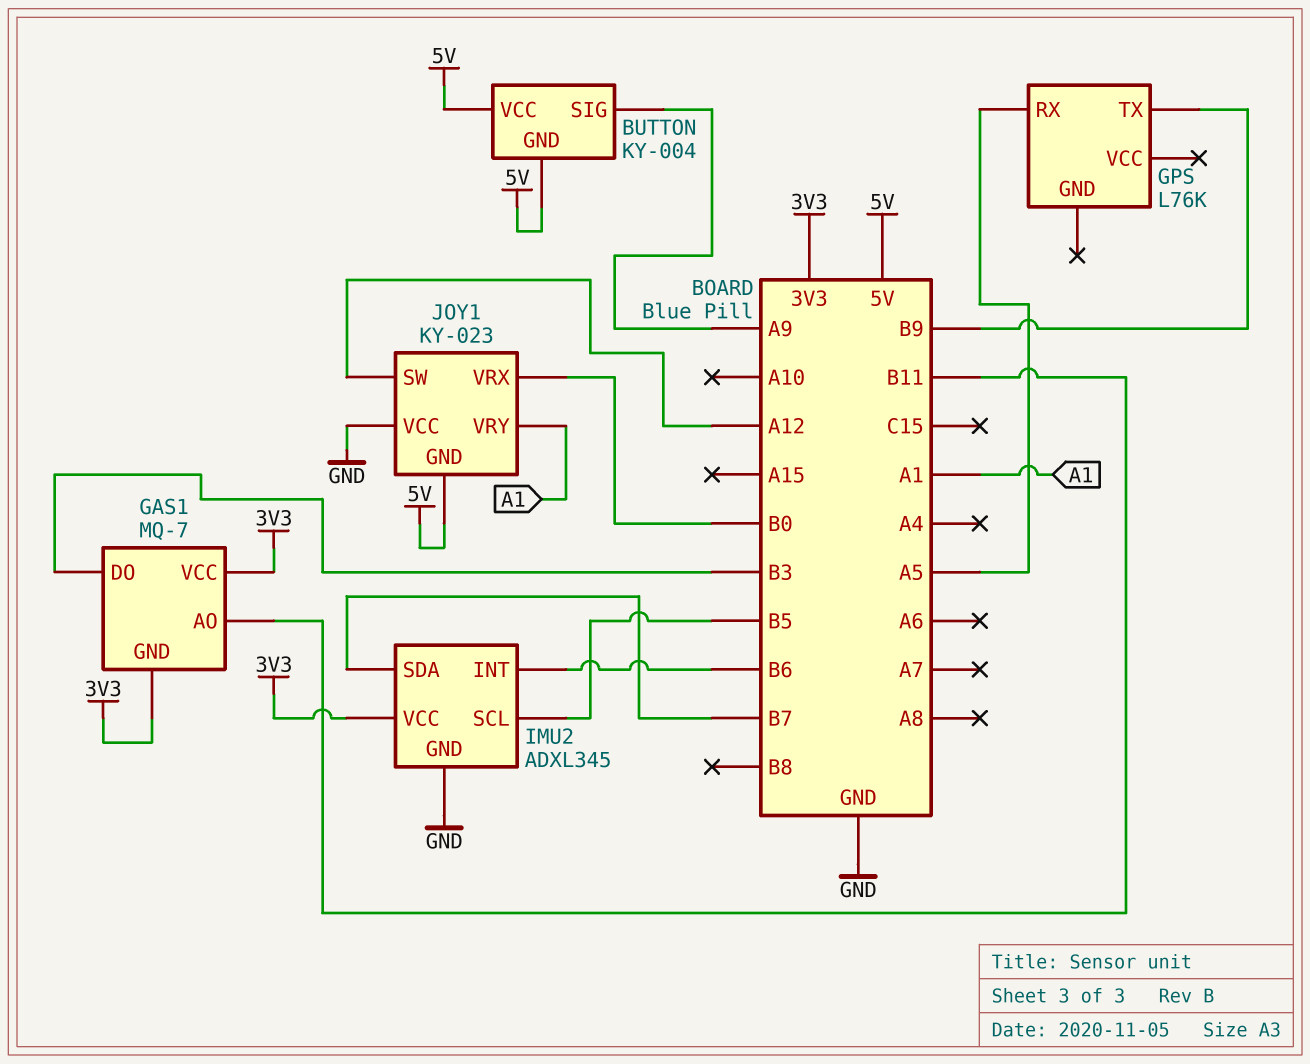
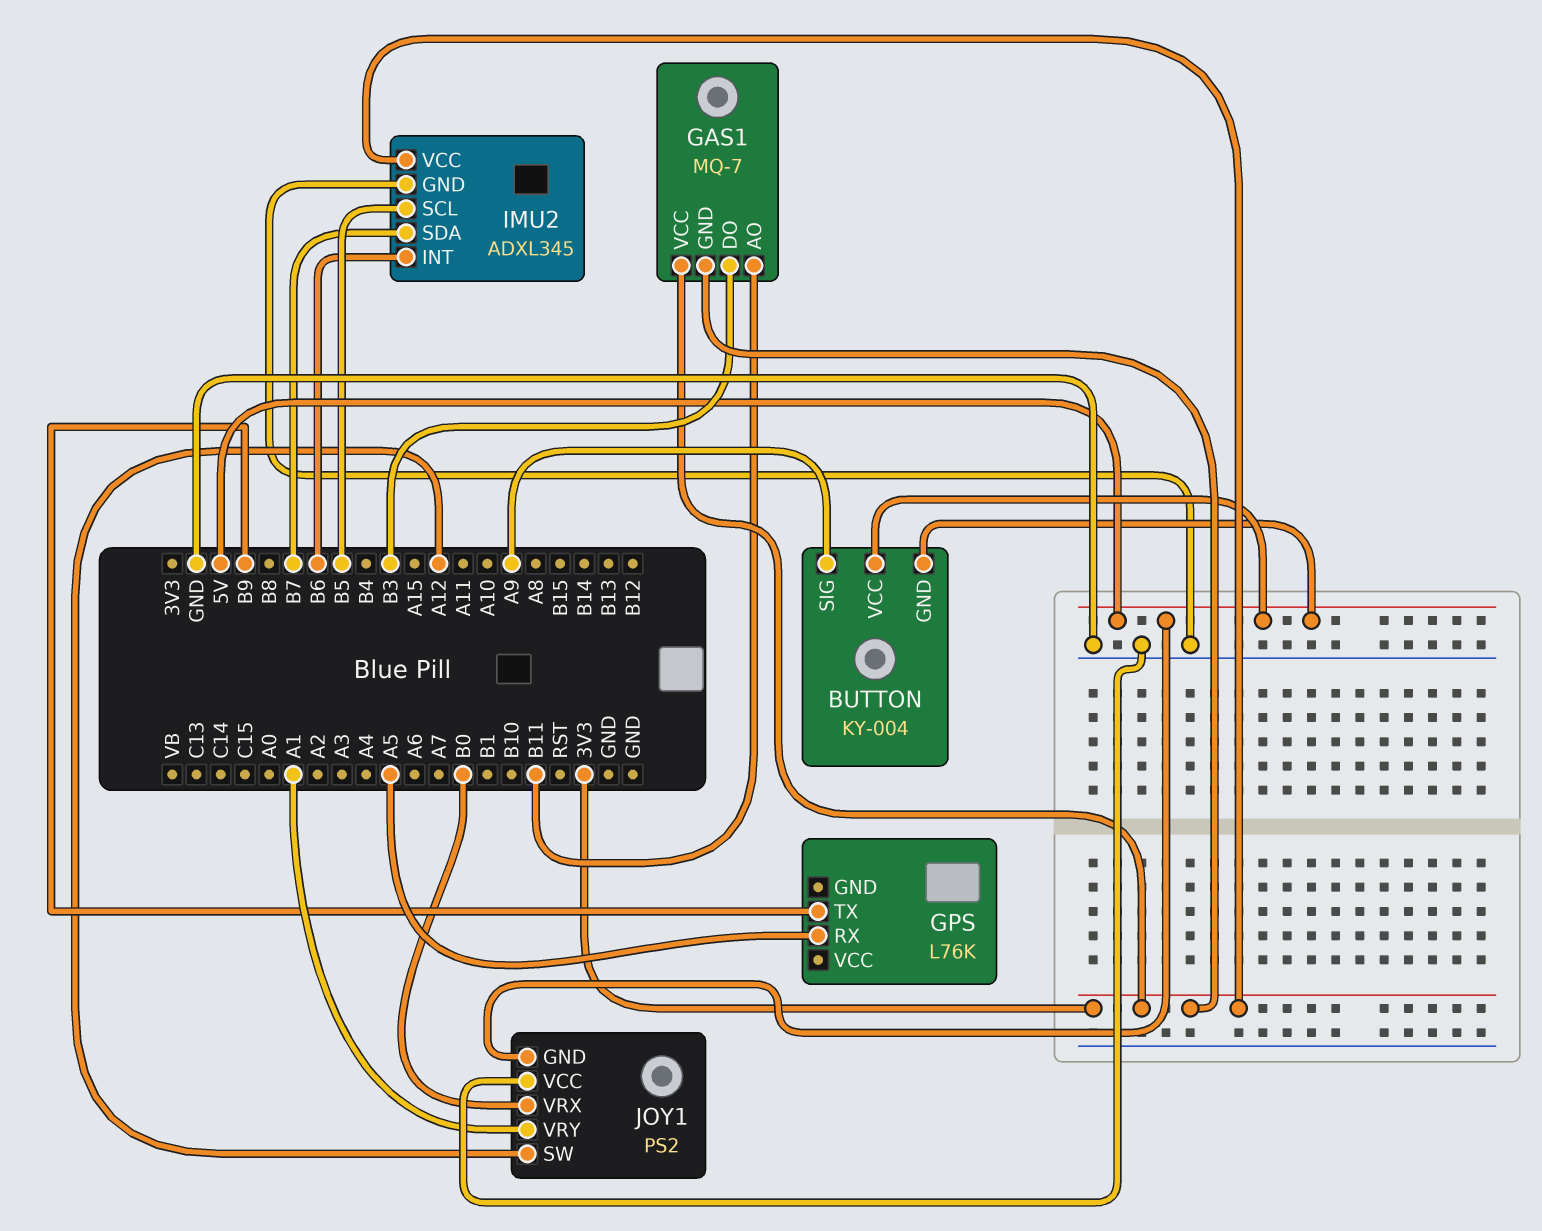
JOY1: KY-023 -> PS2

